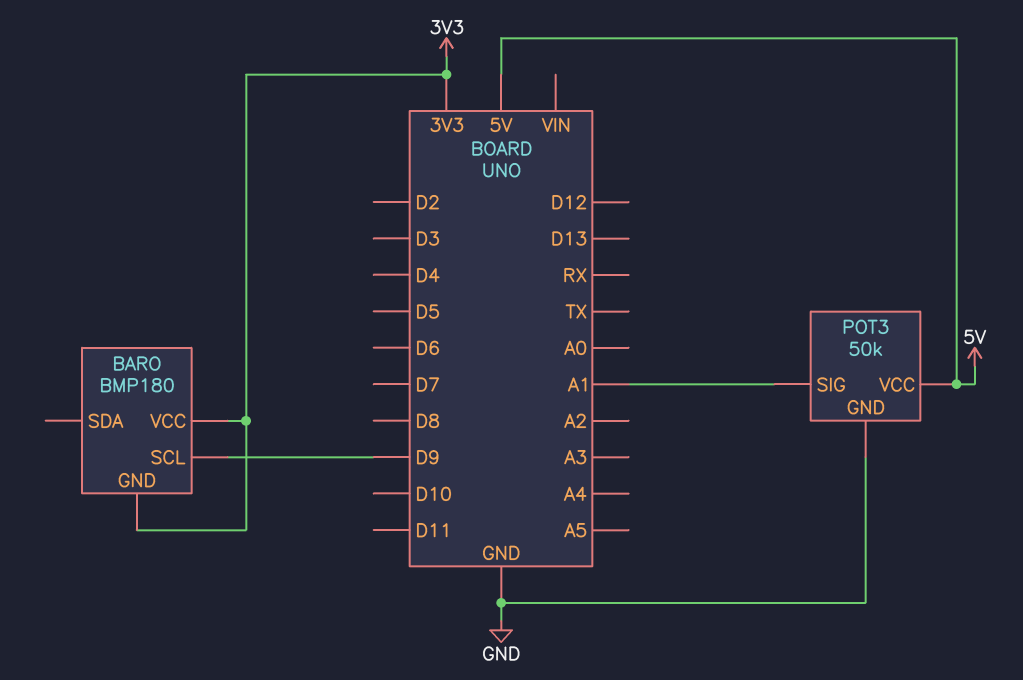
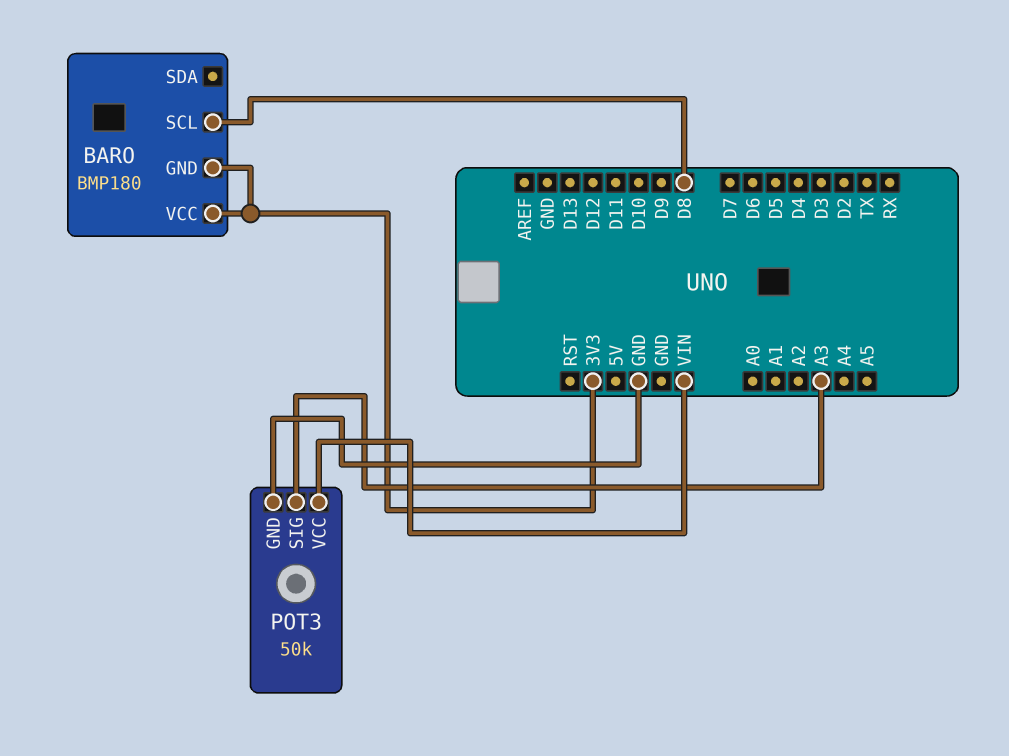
BARO pin SCL: D9 -> D8
POT3 pin SIG: A1 -> A3
POT3 pin VCC: 5V -> VIN

